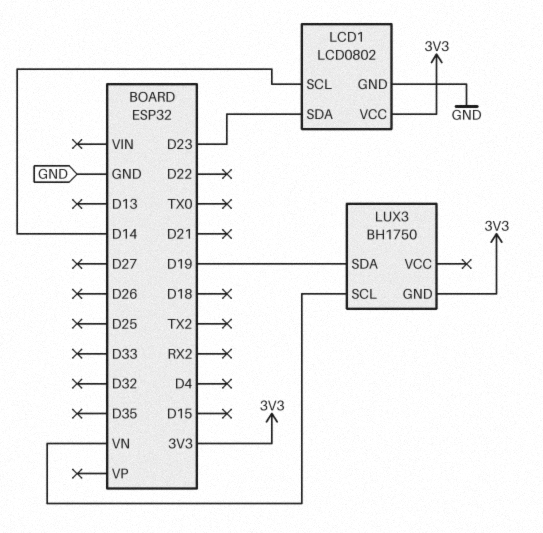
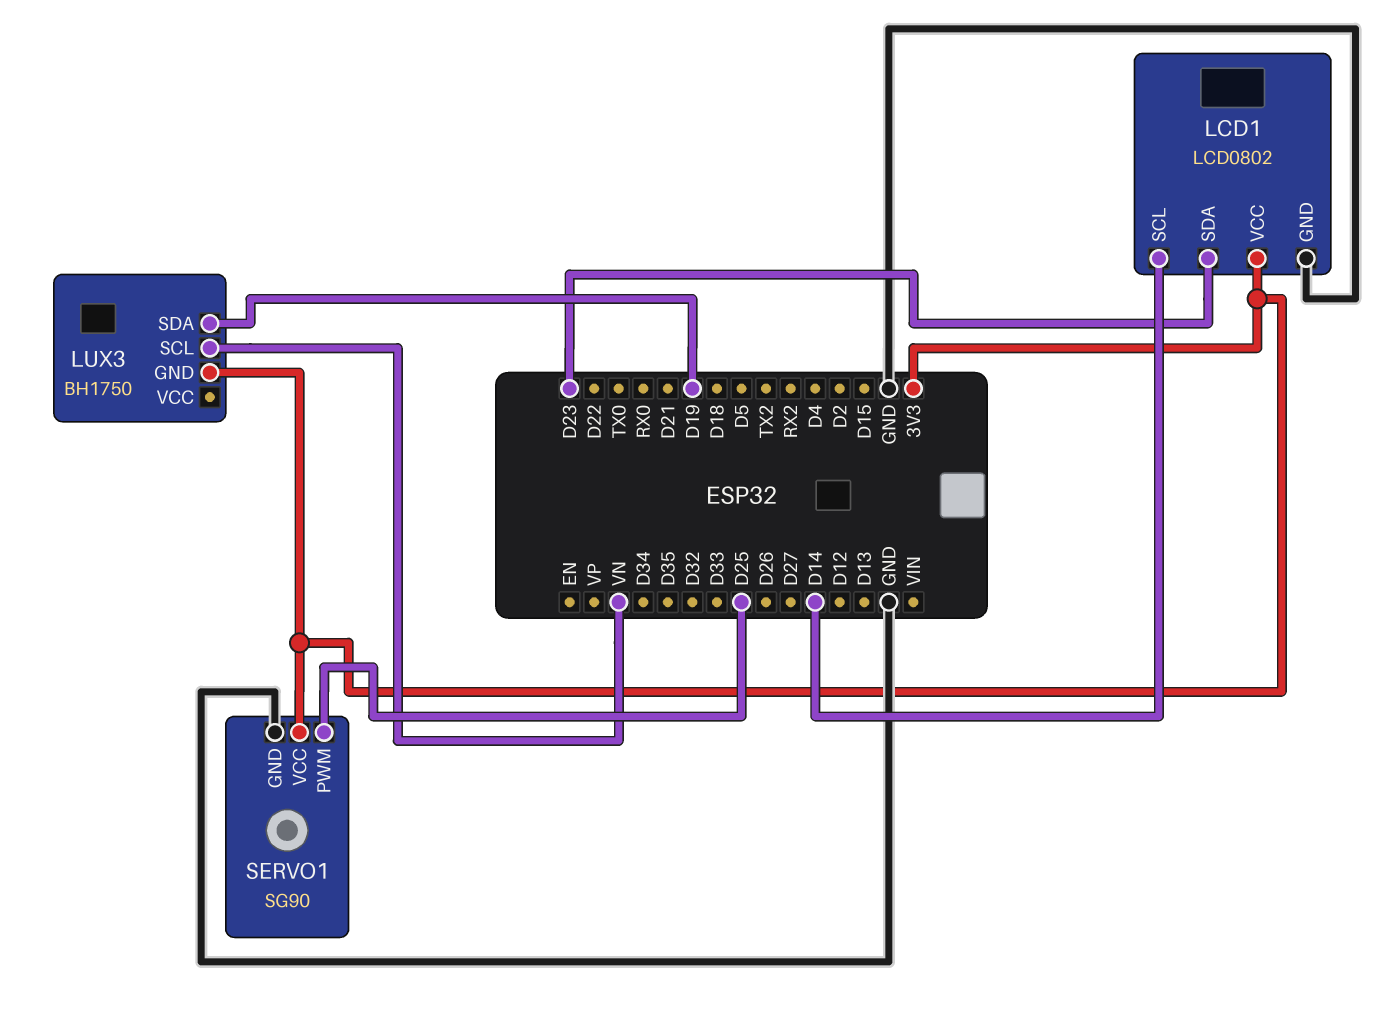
SERVO1: none -> SG90
SERVO1 pin GND: none -> GND
SERVO1 pin PWM: none -> D25
SERVO1 pin VCC: none -> 3V3

